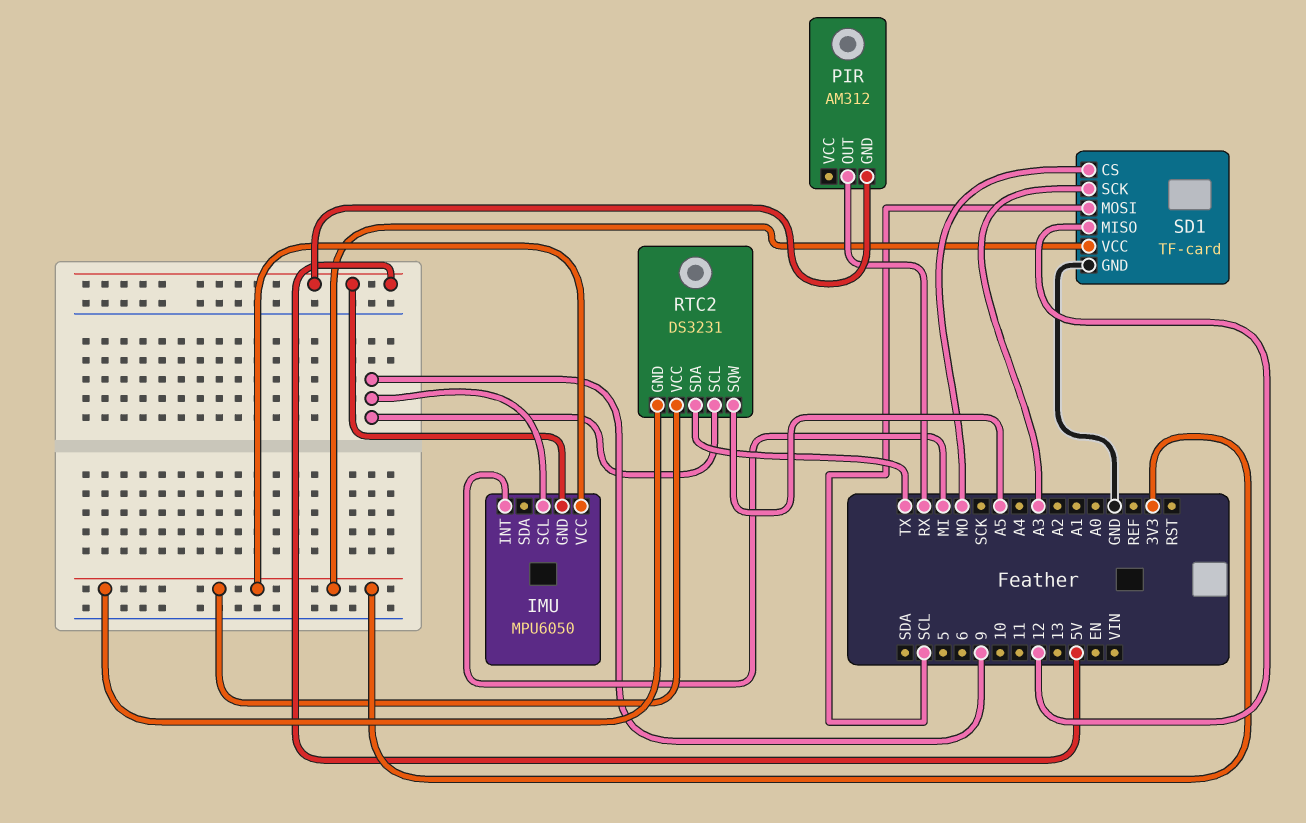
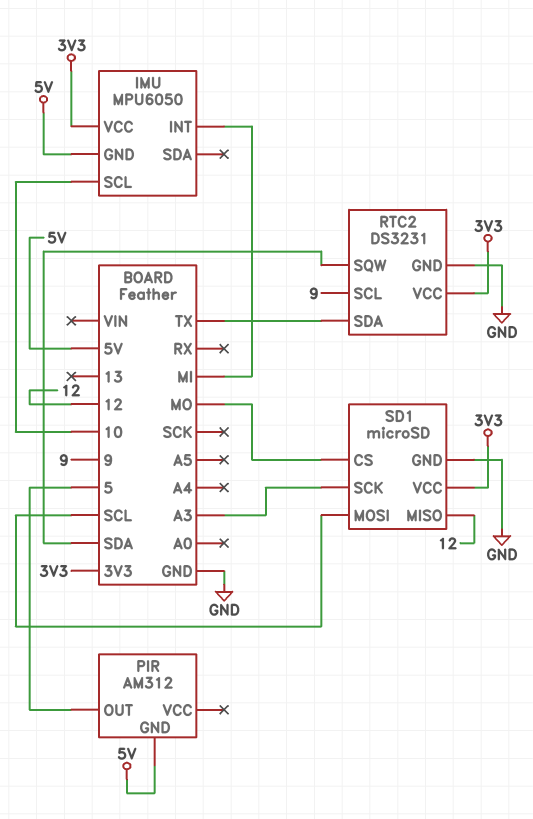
IMU pin SCL: 9 -> 10
PIR pin OUT: RX -> 5
RTC2 pin GND: 3V3 -> GND
RTC2 pin SQW: A5 -> SDA
SD1: TF-card -> microSD

